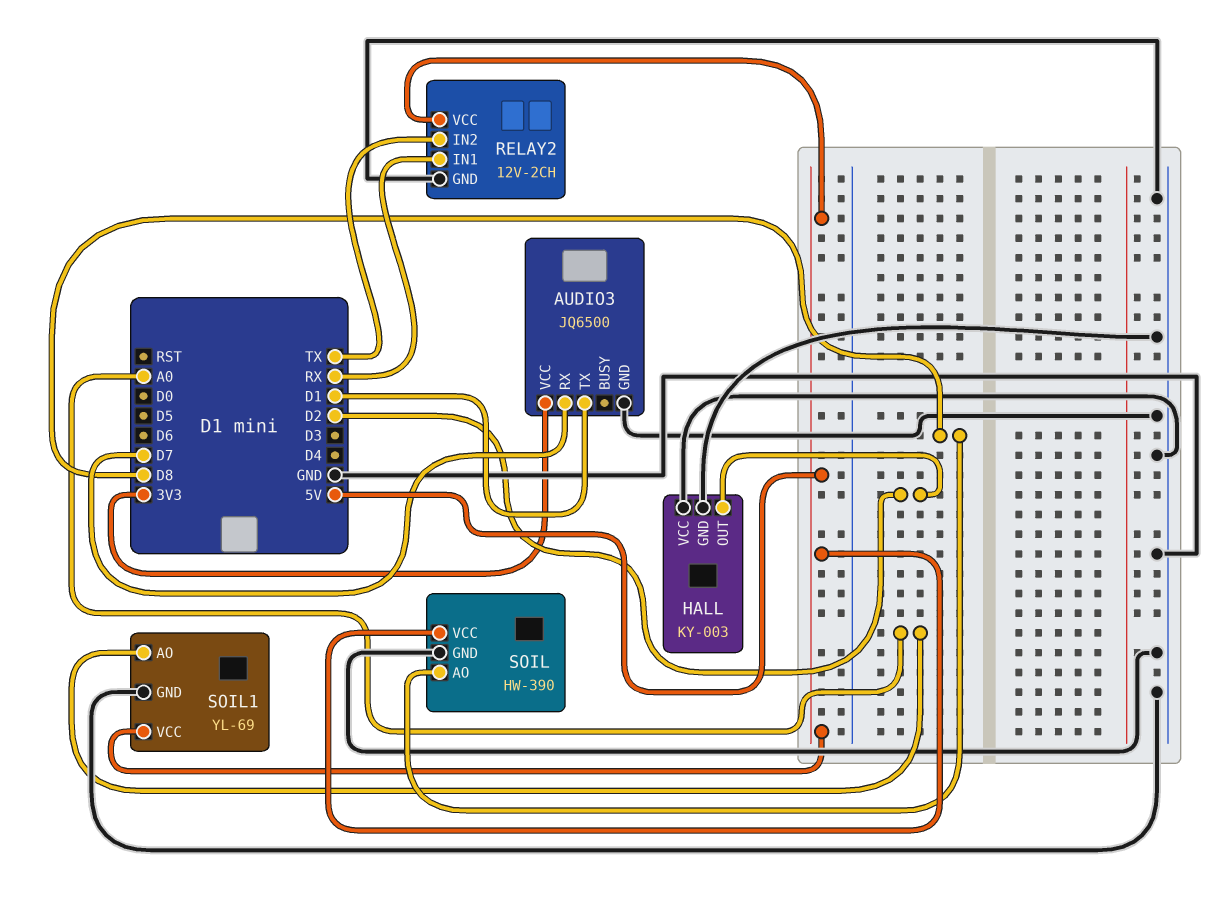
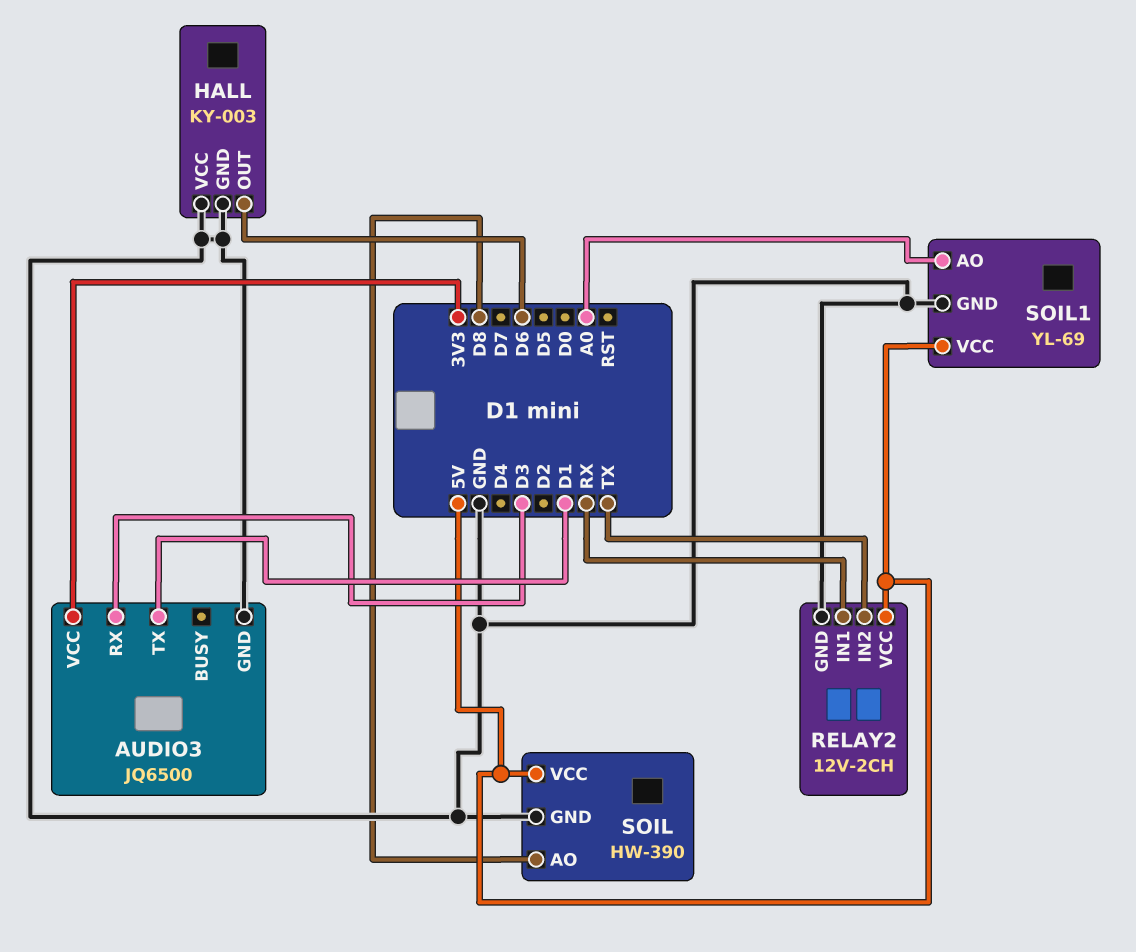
AUDIO3 pin RX: D7 -> D3
HALL pin OUT: D2 -> D6

